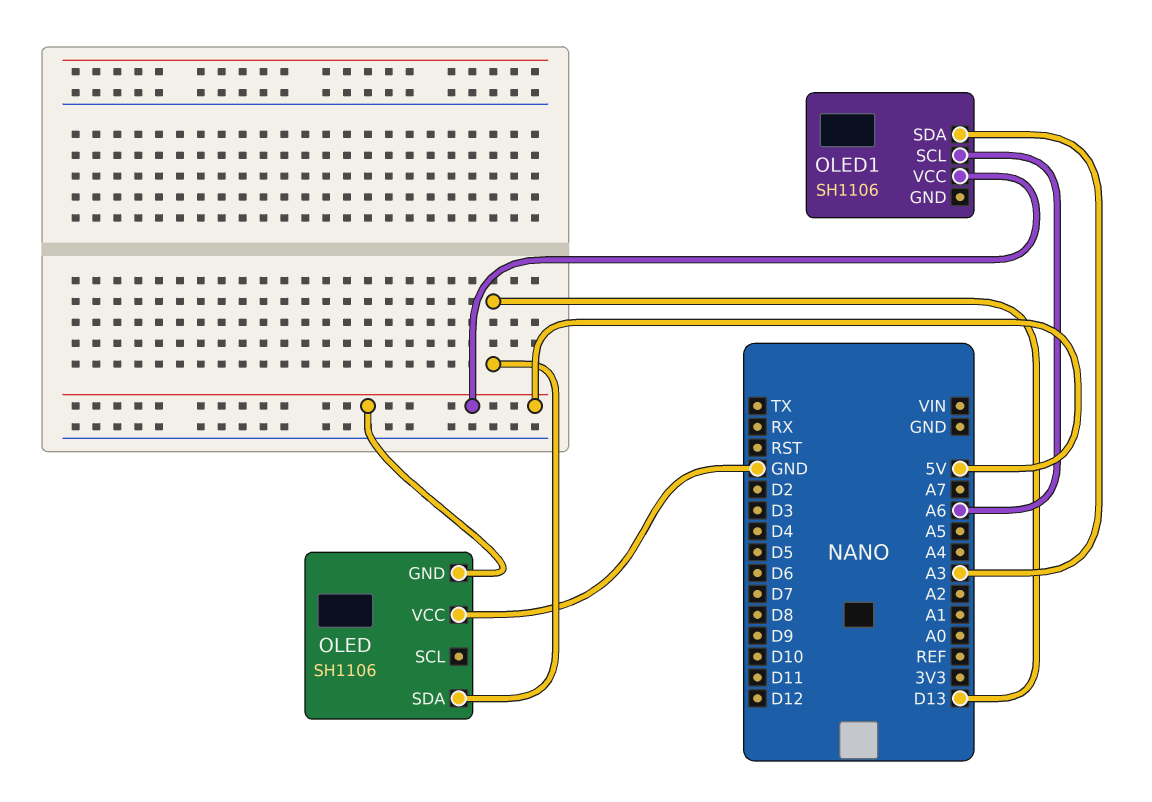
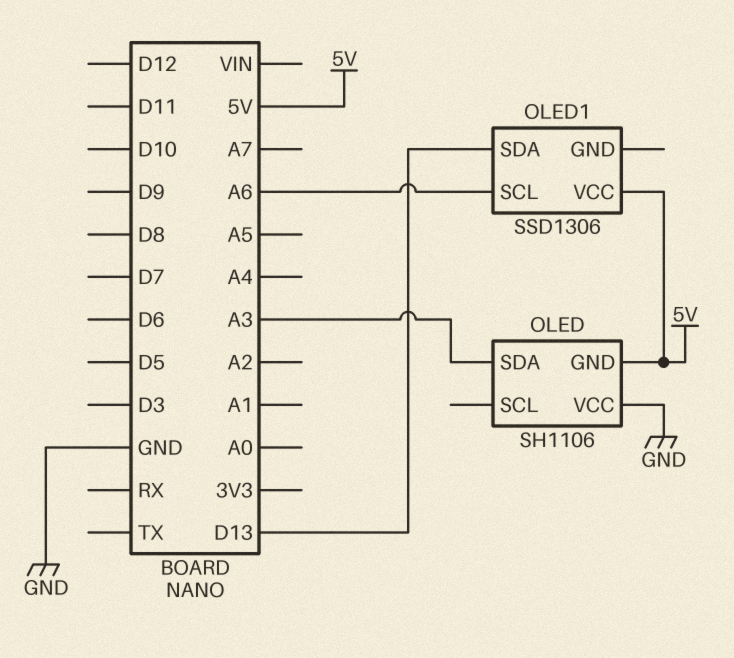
OLED pin SDA: D13 -> A3
OLED1: SH1106 -> SSD1306
OLED1 pin SDA: A3 -> D13

